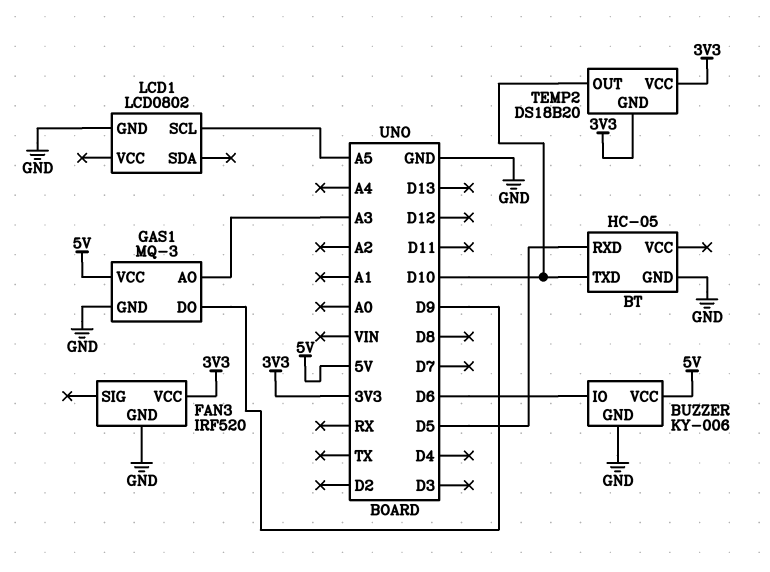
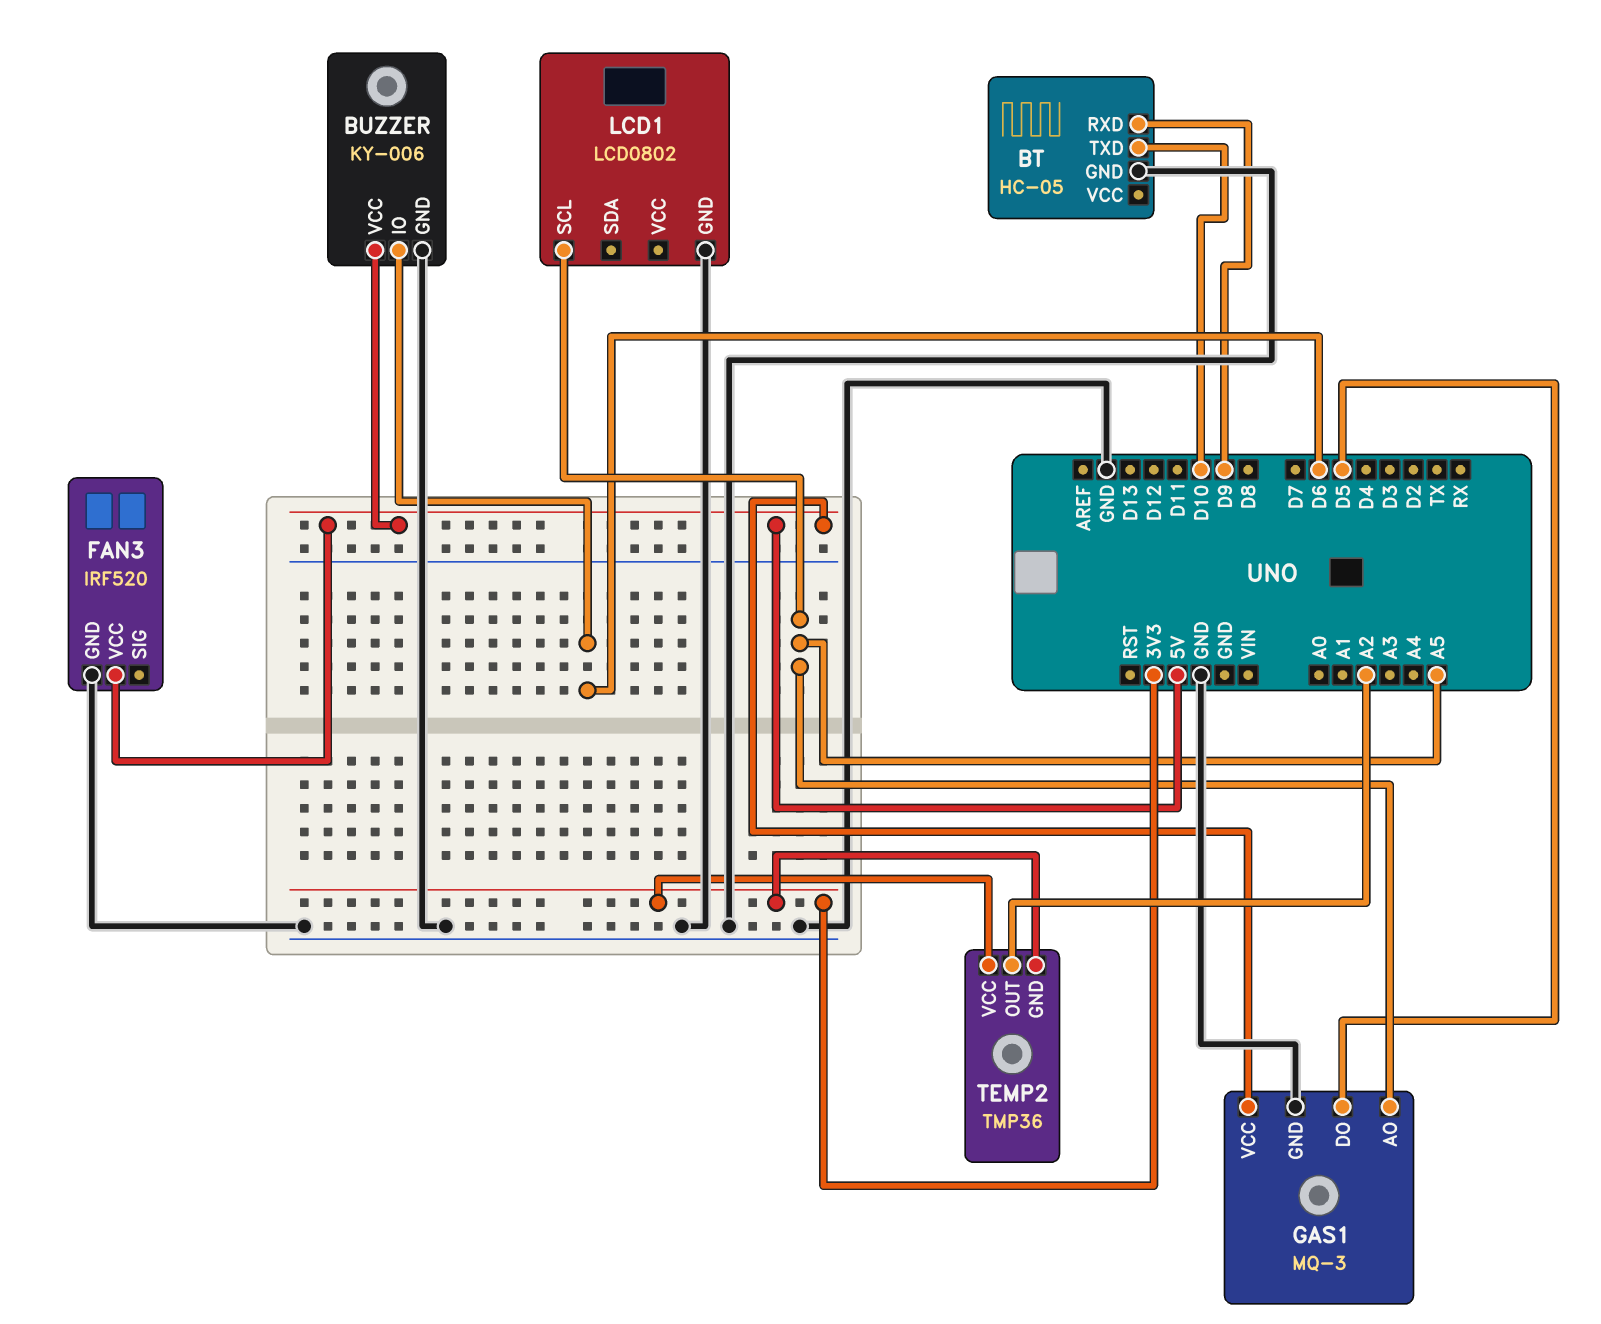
BT pin RXD: D5 -> D9
FAN3 pin VCC: 3V3 -> 5V
GAS1 pin AO: A3 -> A5
GAS1 pin DO: D9 -> D5
TEMP2: DS18B20 -> TMP36
TEMP2 pin OUT: D10 -> A2

